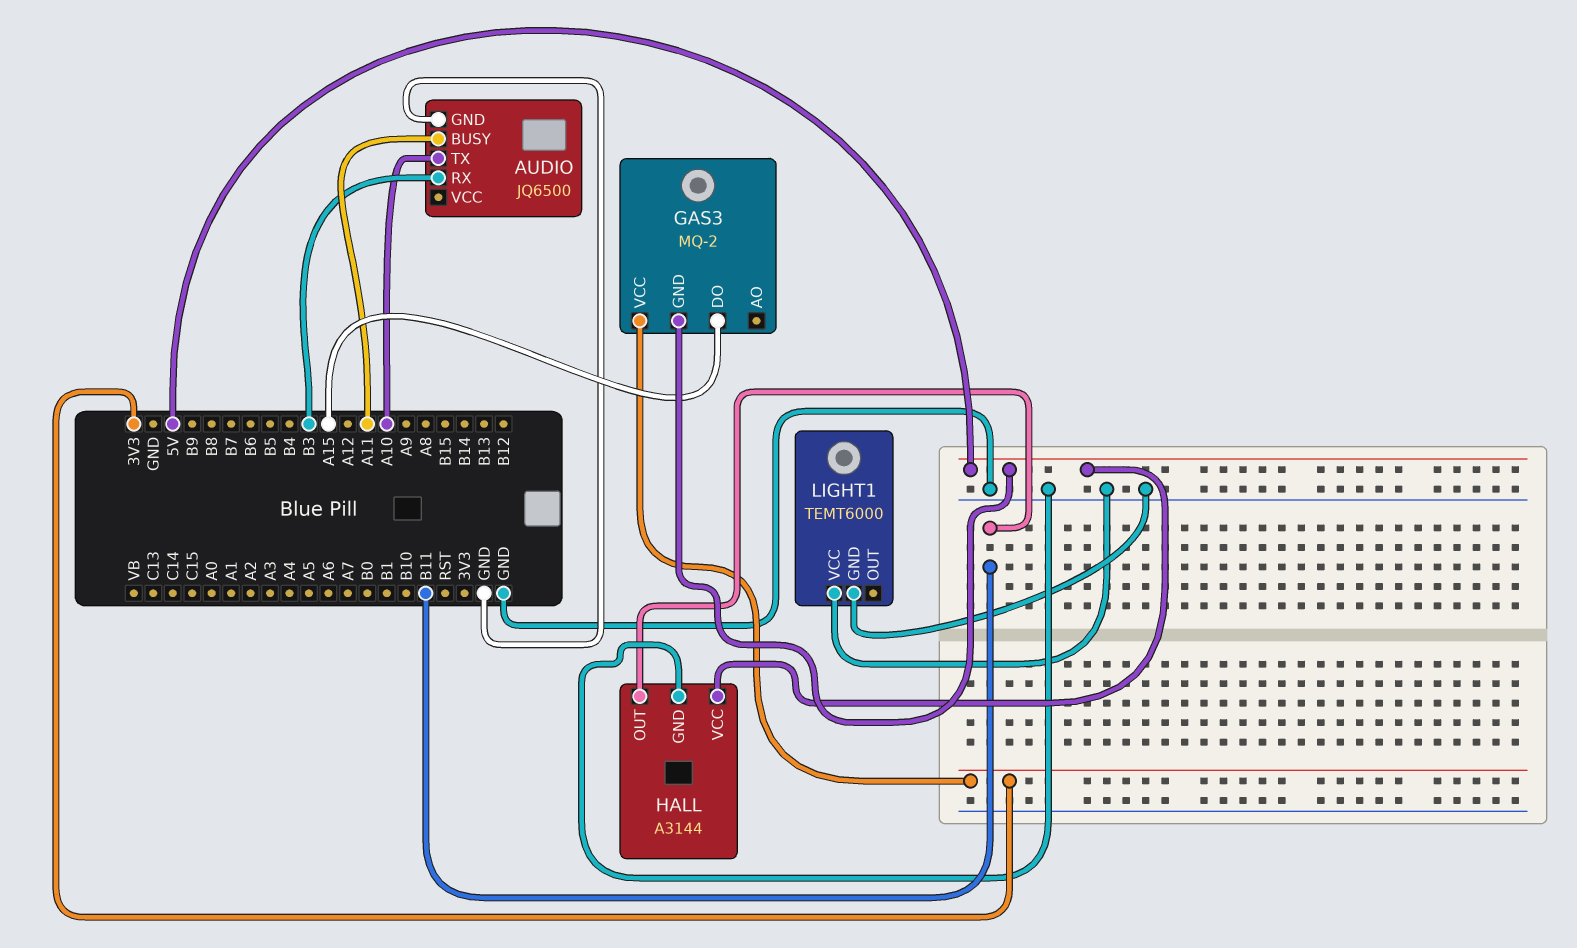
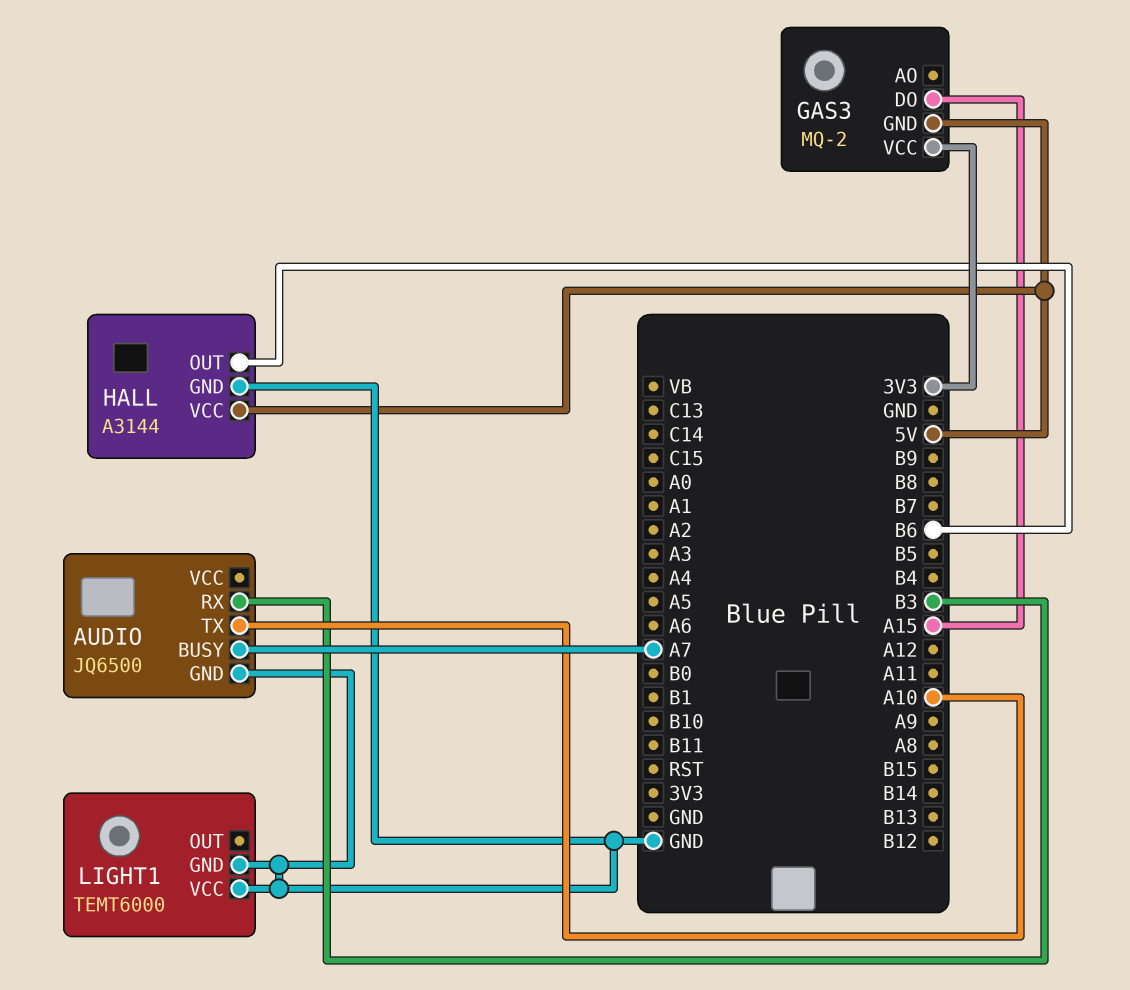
AUDIO pin BUSY: A11 -> A7
HALL pin OUT: B11 -> B6

